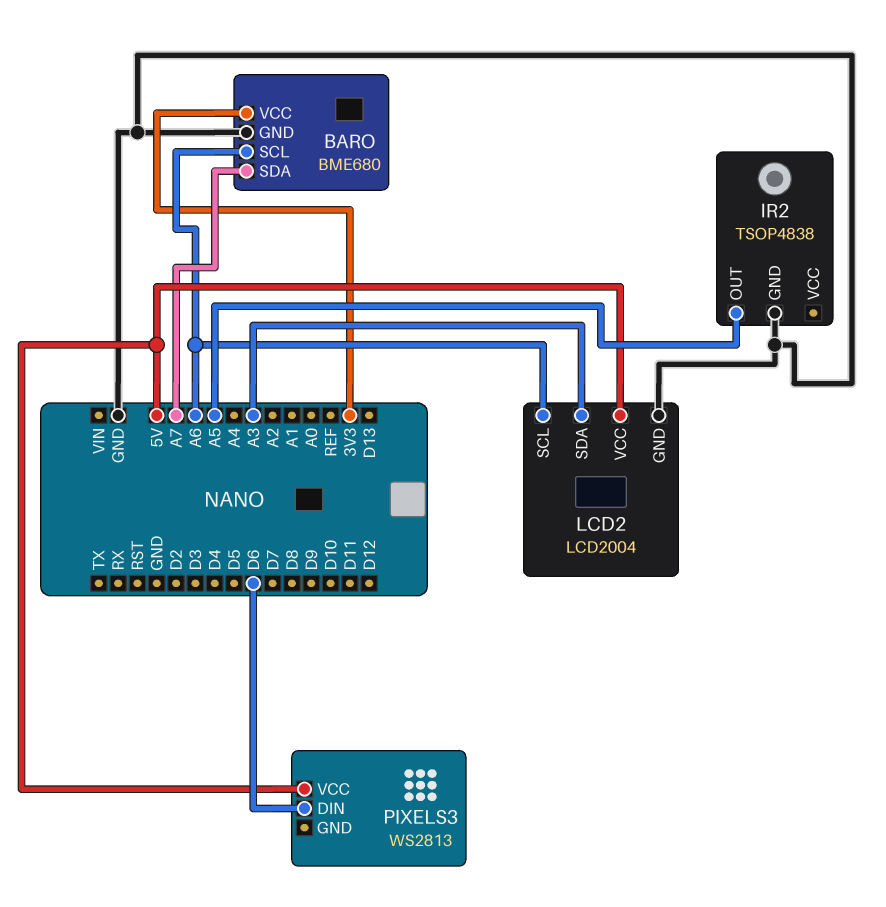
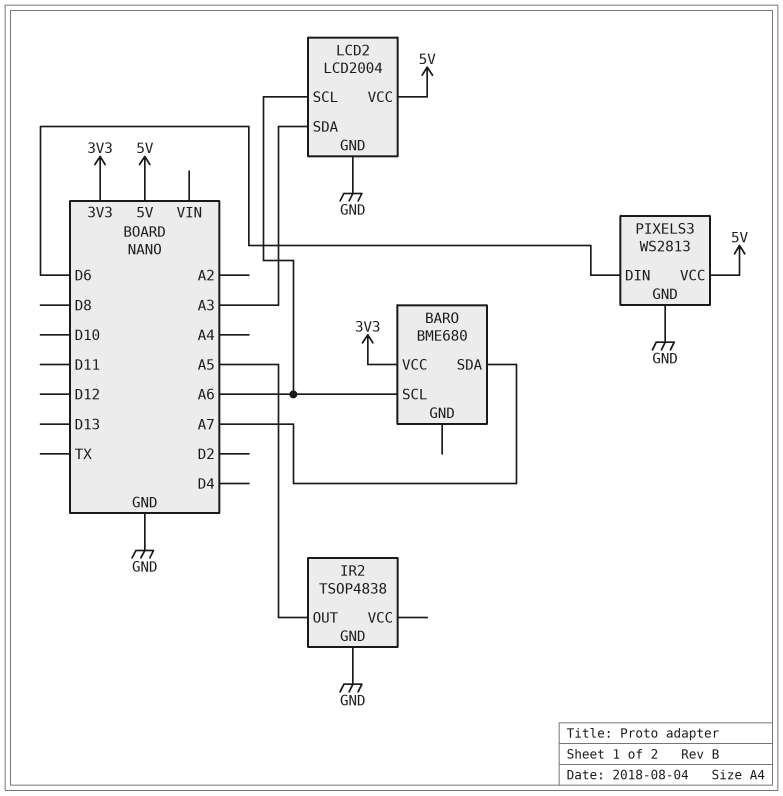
BARO pin GND: GND -> none
PIXELS3 pin GND: none -> GND

